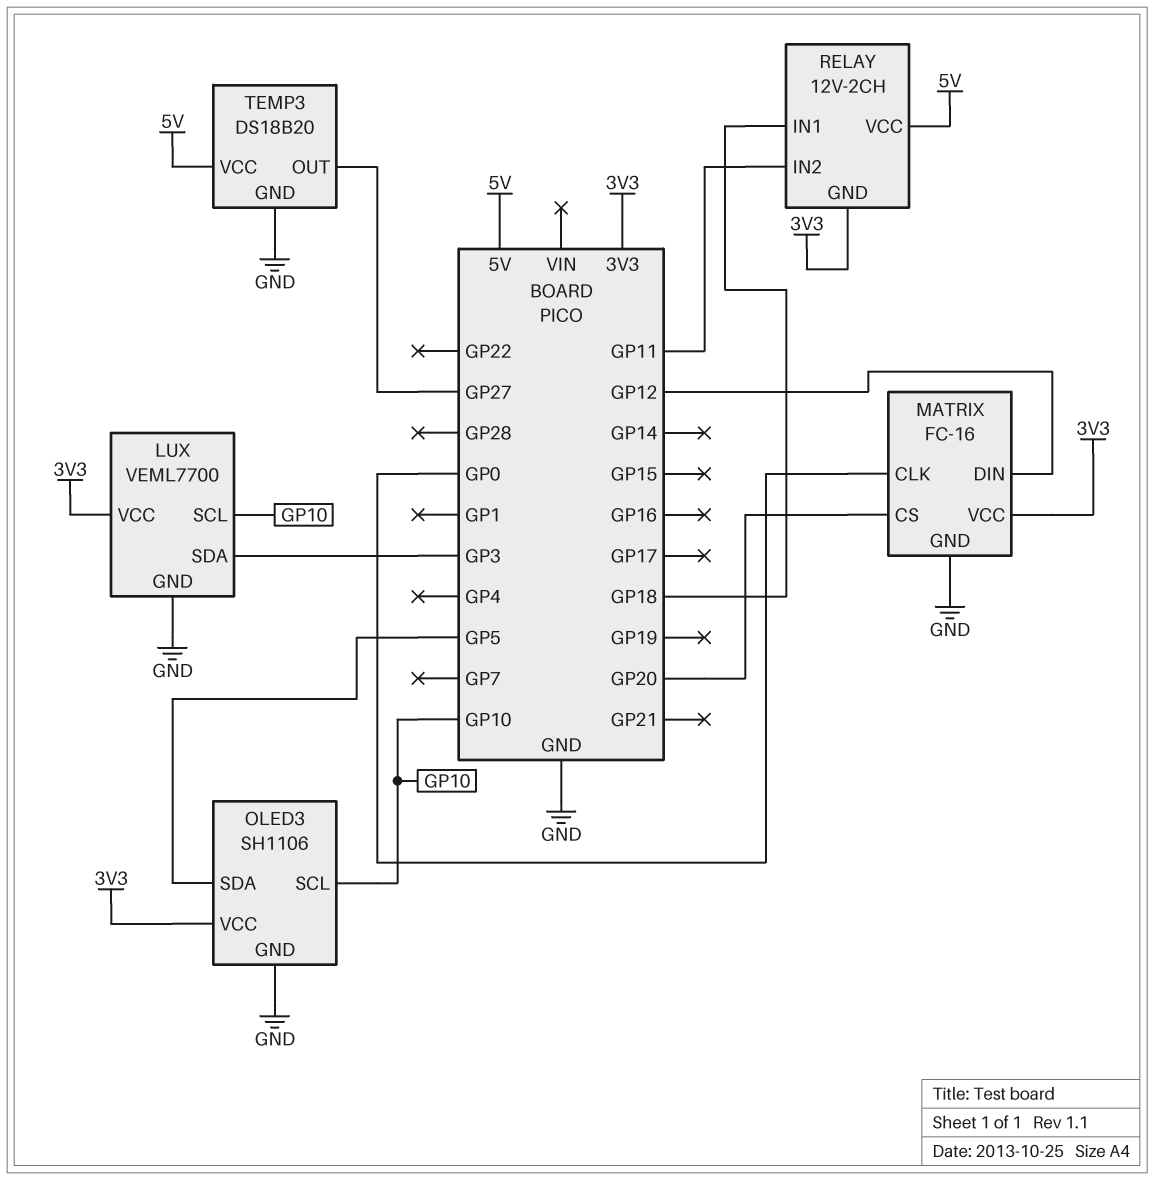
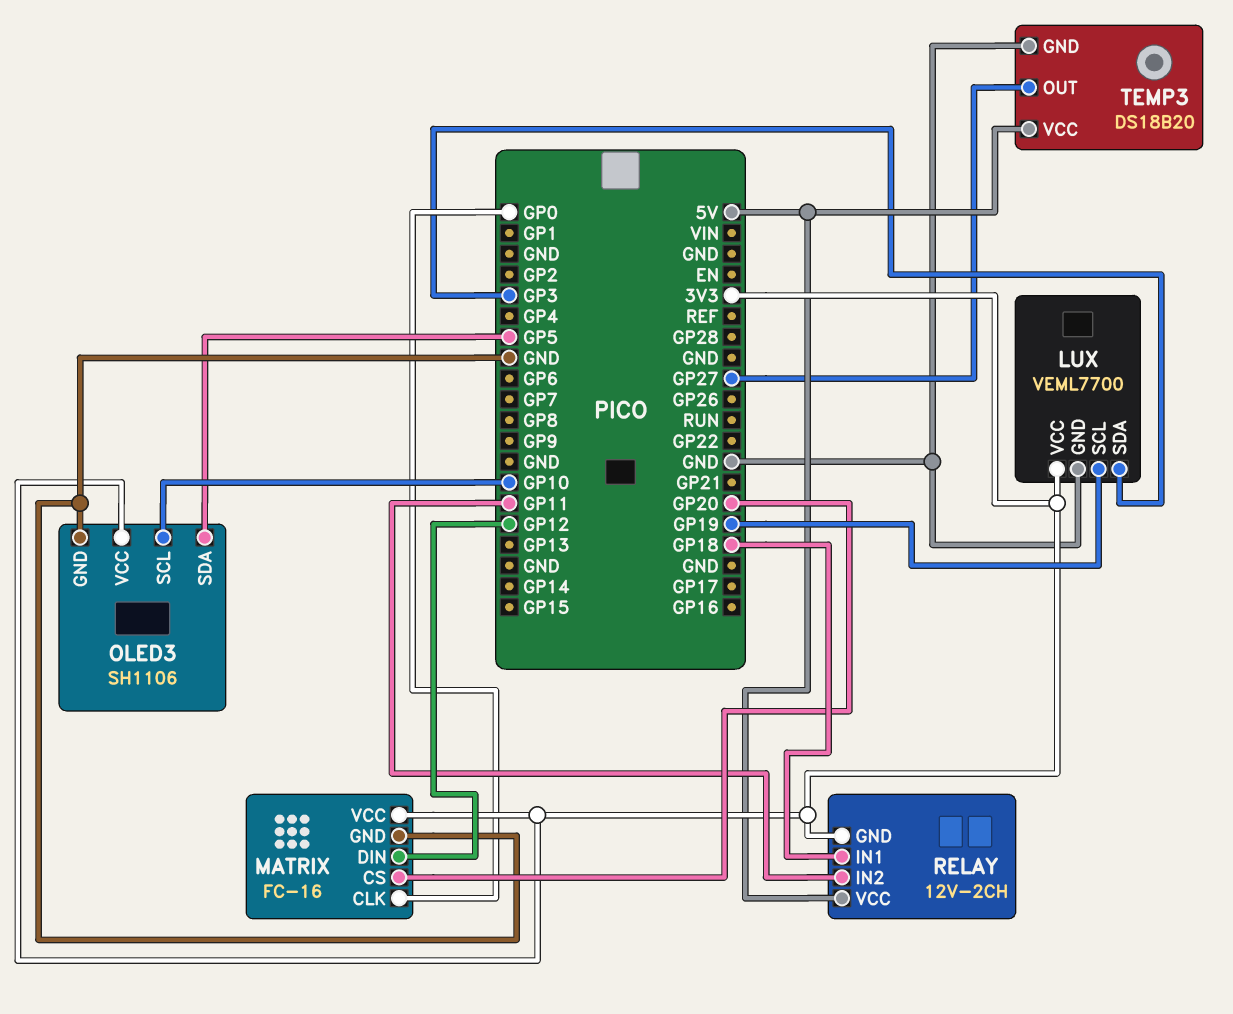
LUX pin SCL: GP10 -> GP19

